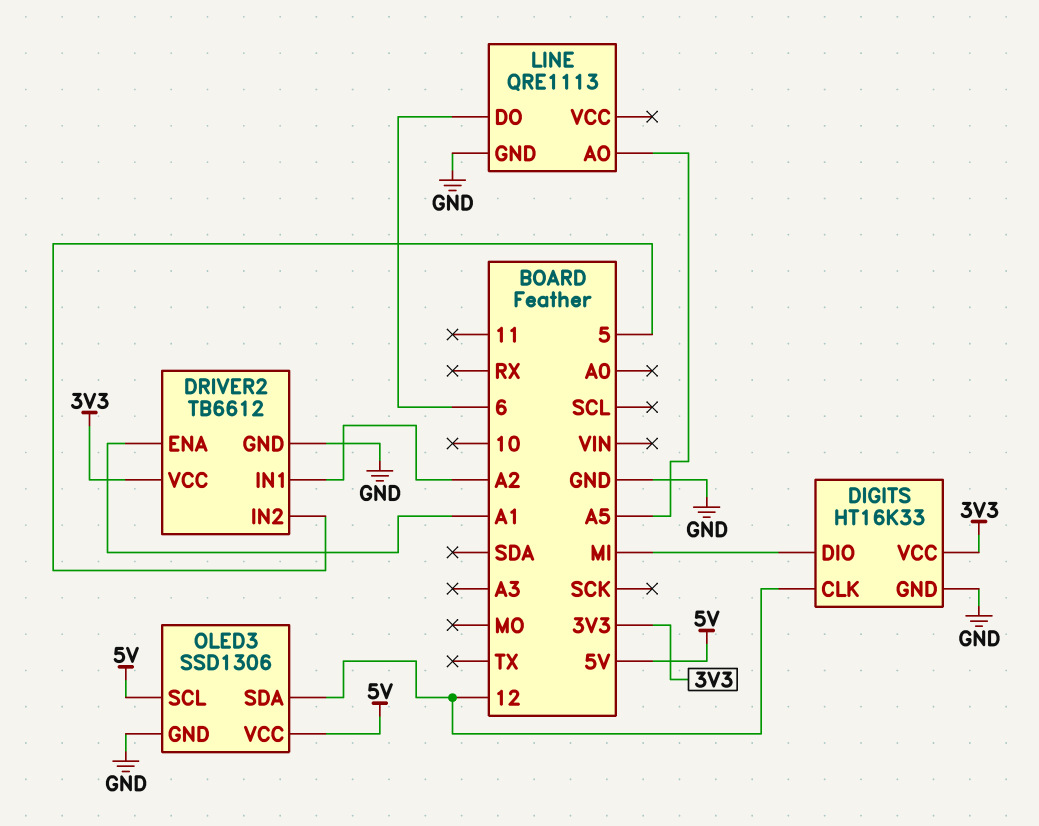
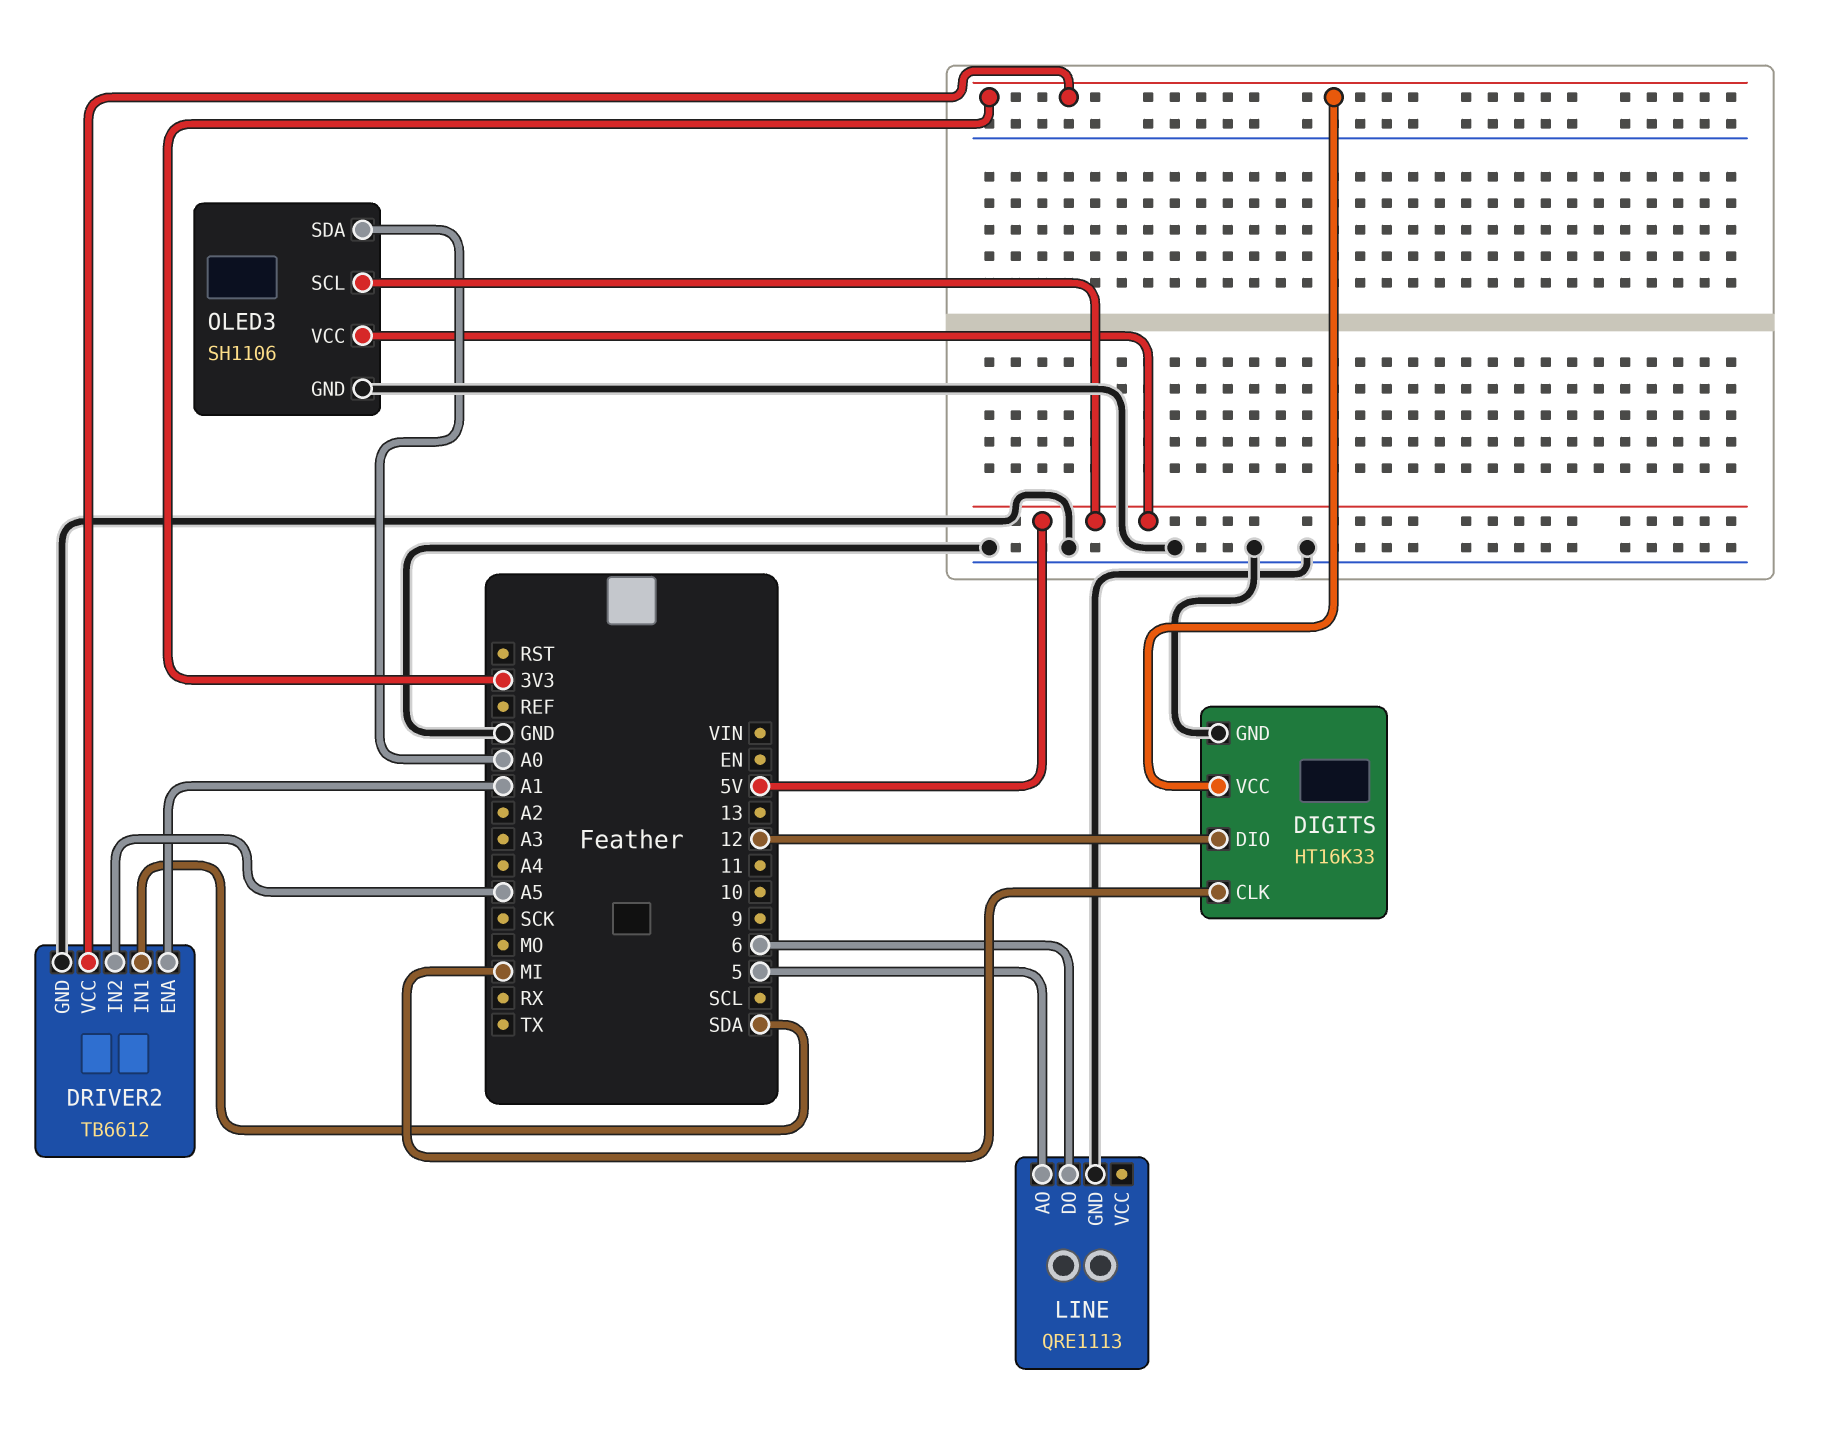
DIGITS pin CLK: 12 -> MI
DIGITS pin DIO: MI -> 12
DRIVER2 pin IN1: A2 -> SDA
DRIVER2 pin IN2: 5 -> A5
LINE pin AO: A5 -> 5
OLED3: SSD1306 -> SH1106
OLED3 pin SDA: 12 -> A0

